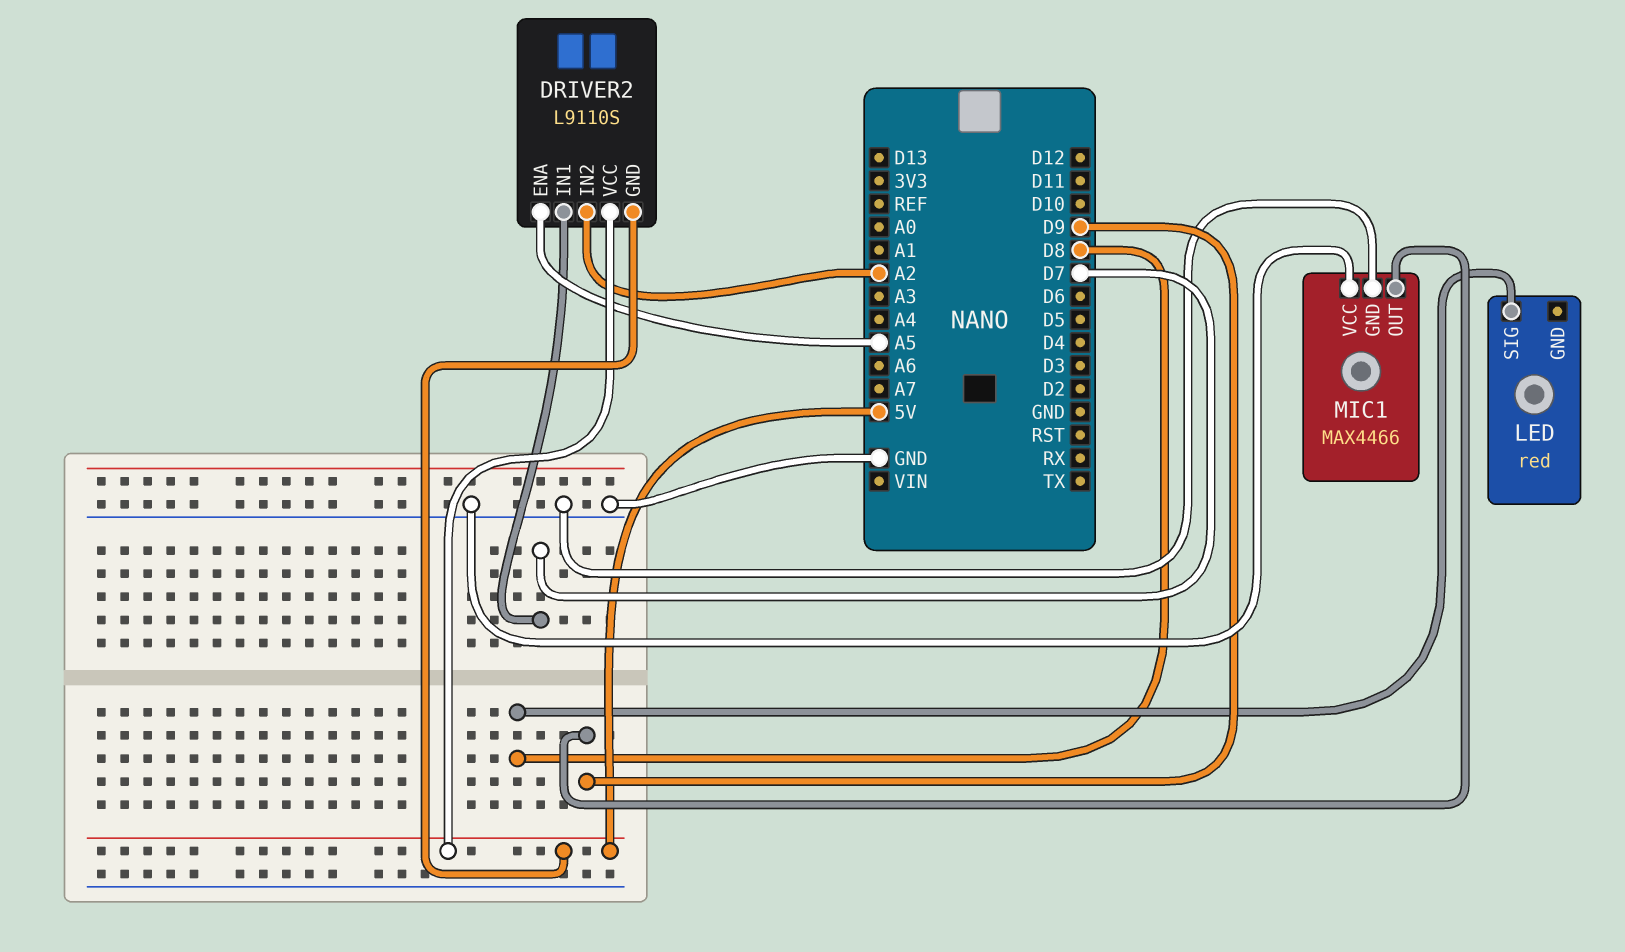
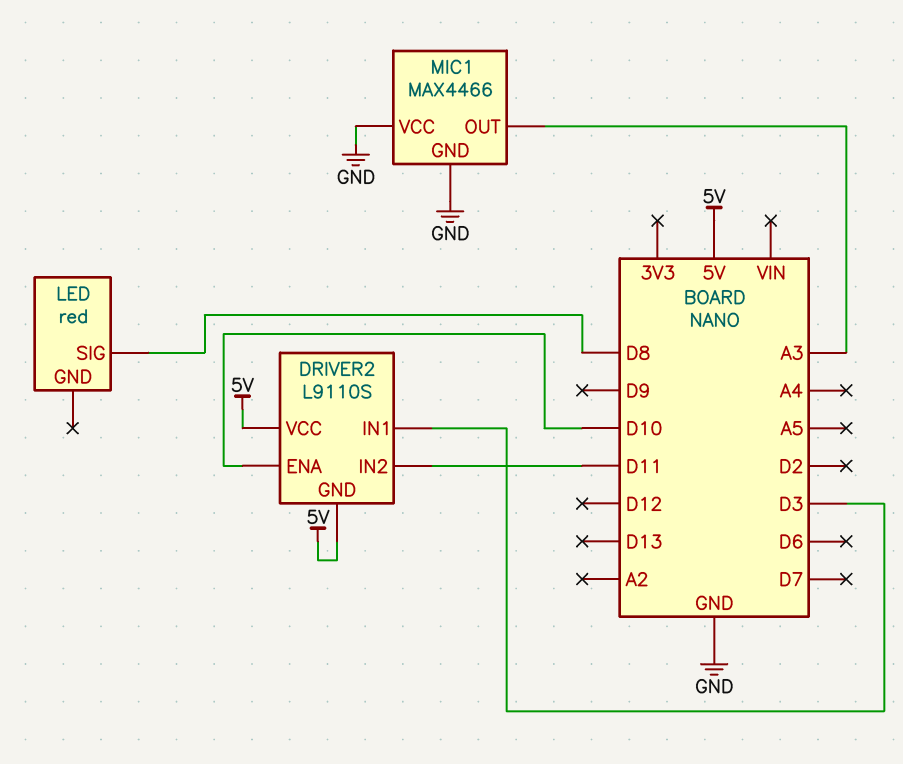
DRIVER2 pin ENA: A5 -> D10
DRIVER2 pin IN1: D7 -> D3
DRIVER2 pin IN2: A2 -> D11
MIC1 pin OUT: D9 -> A3

